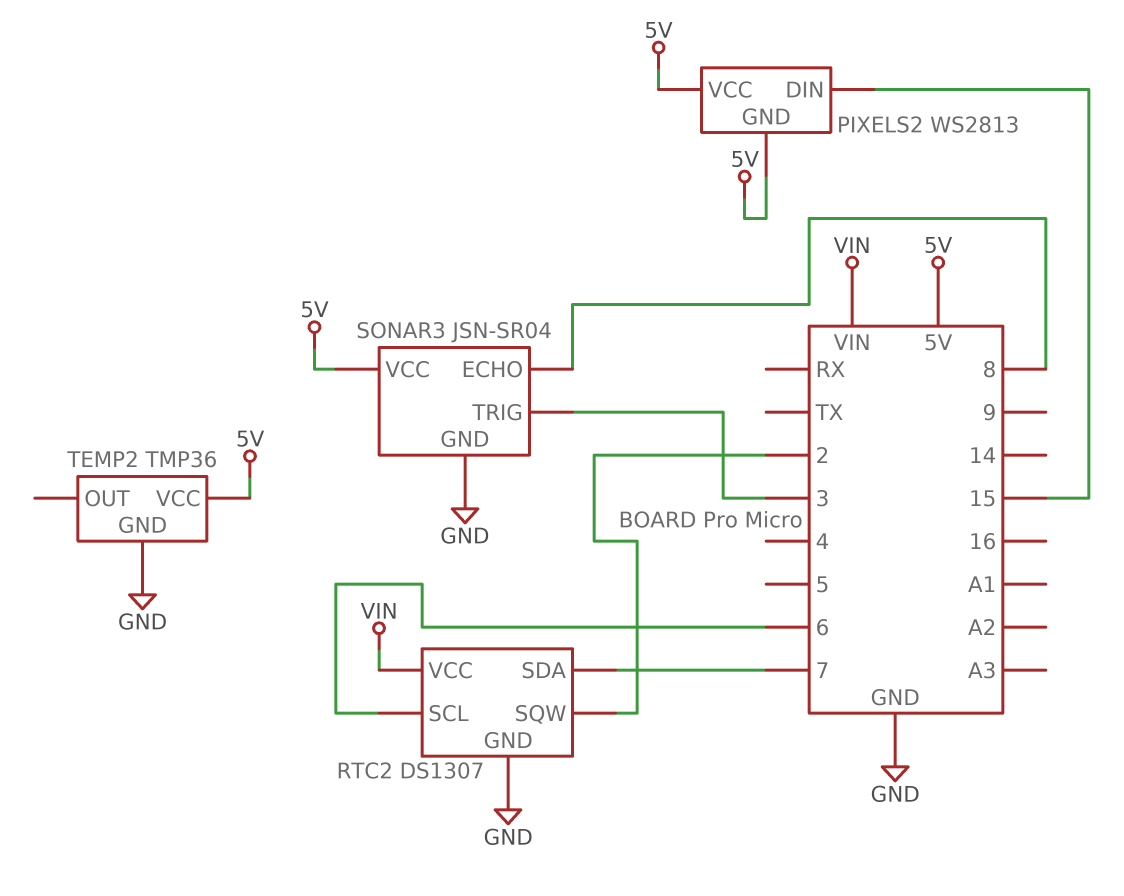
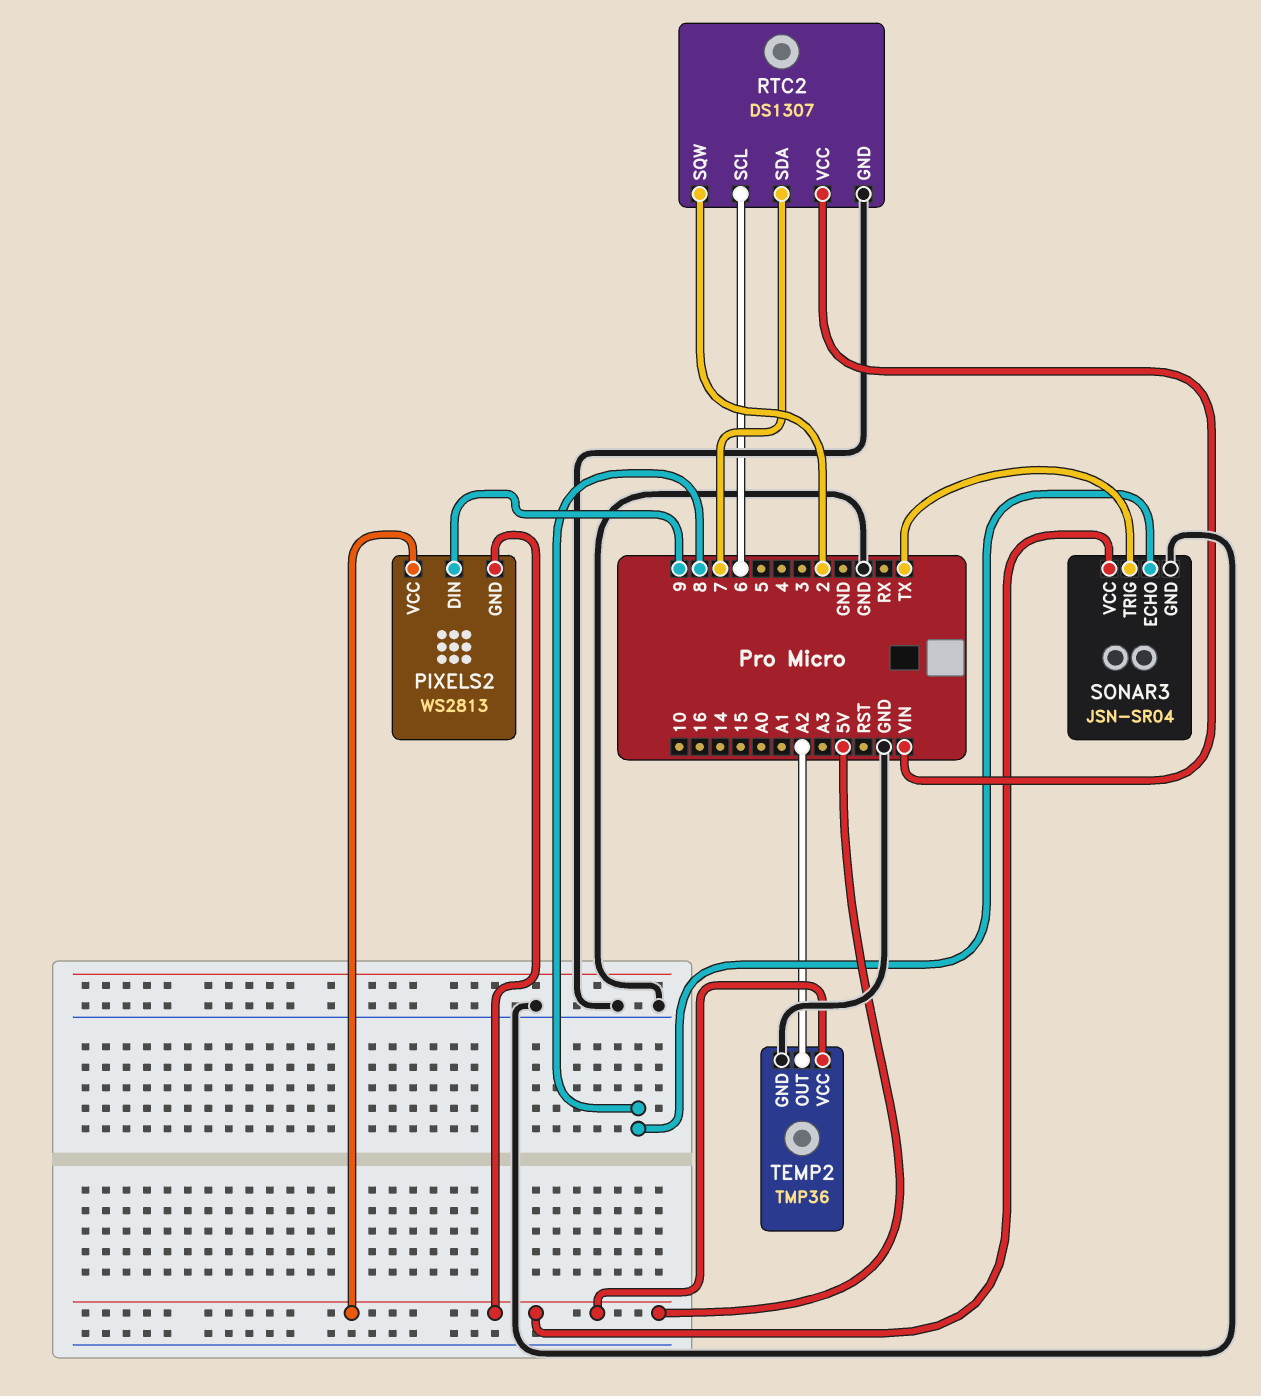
PIXELS2 pin DIN: 15 -> 9
SONAR3 pin TRIG: 3 -> TX
TEMP2 pin OUT: none -> A2

